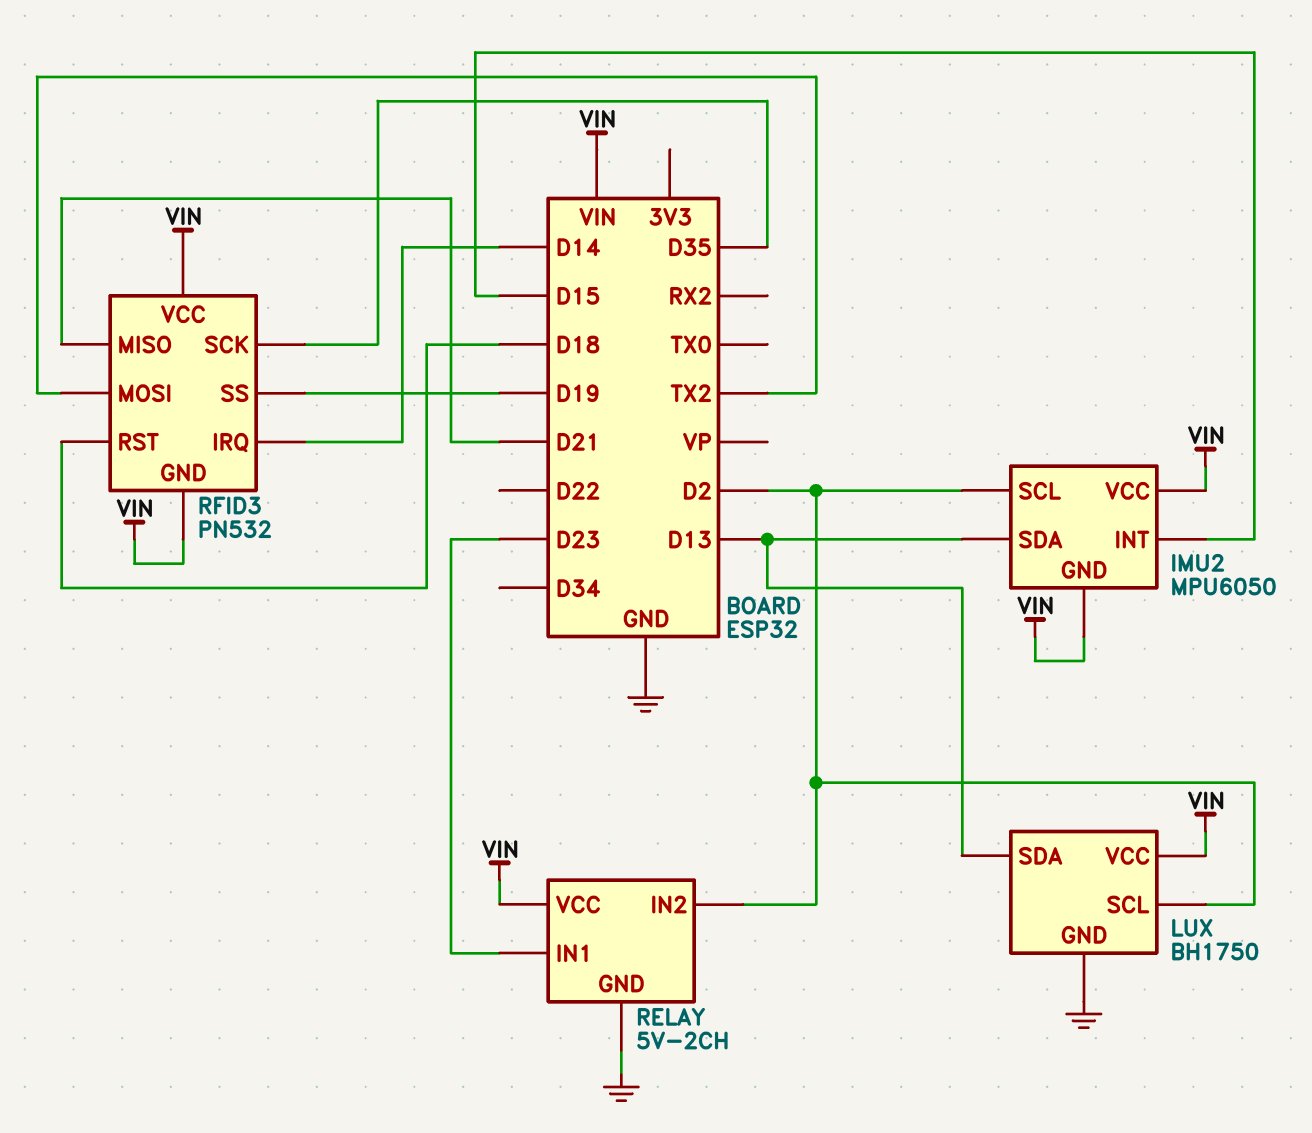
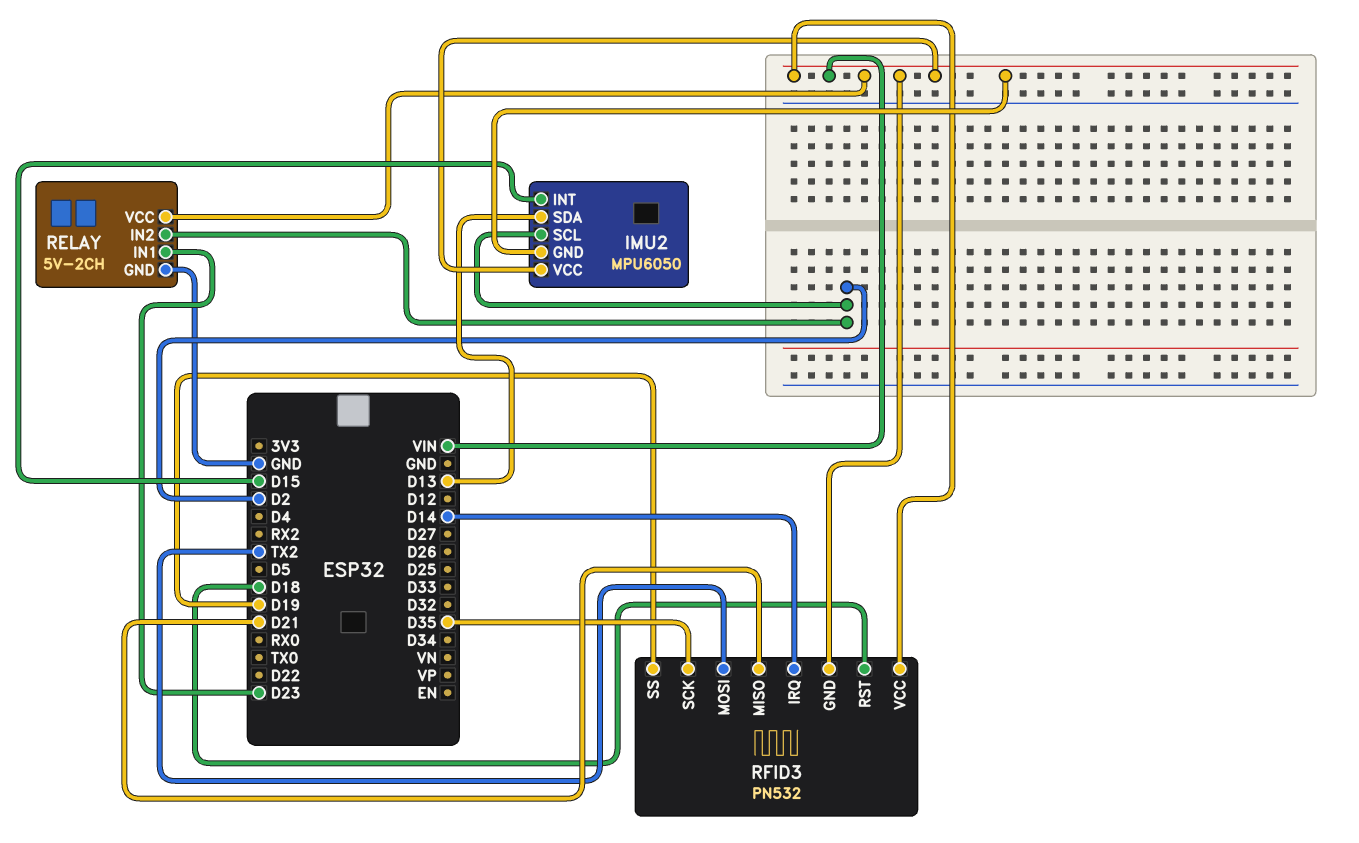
LUX: BH1750 -> none
LUX pin GND: GND -> none
LUX pin SCL: D2 -> none
LUX pin SDA: D13 -> none
LUX pin VCC: VIN -> none

